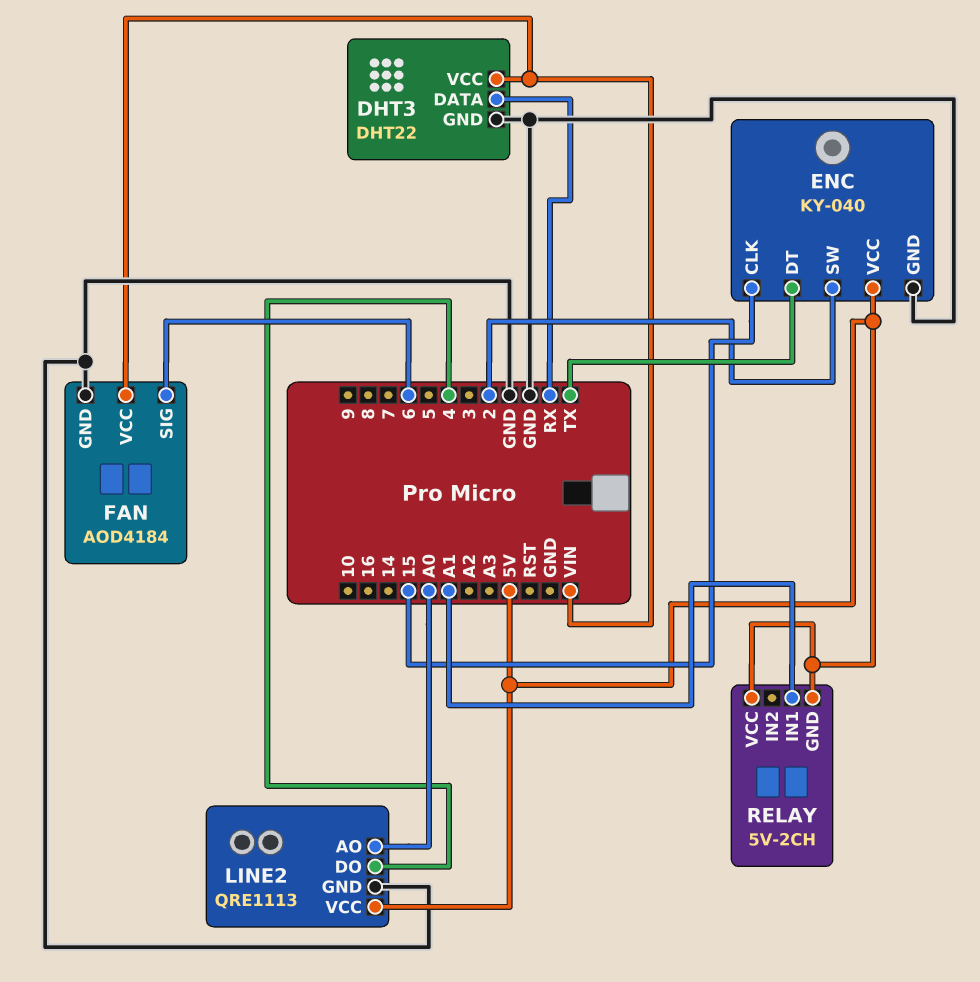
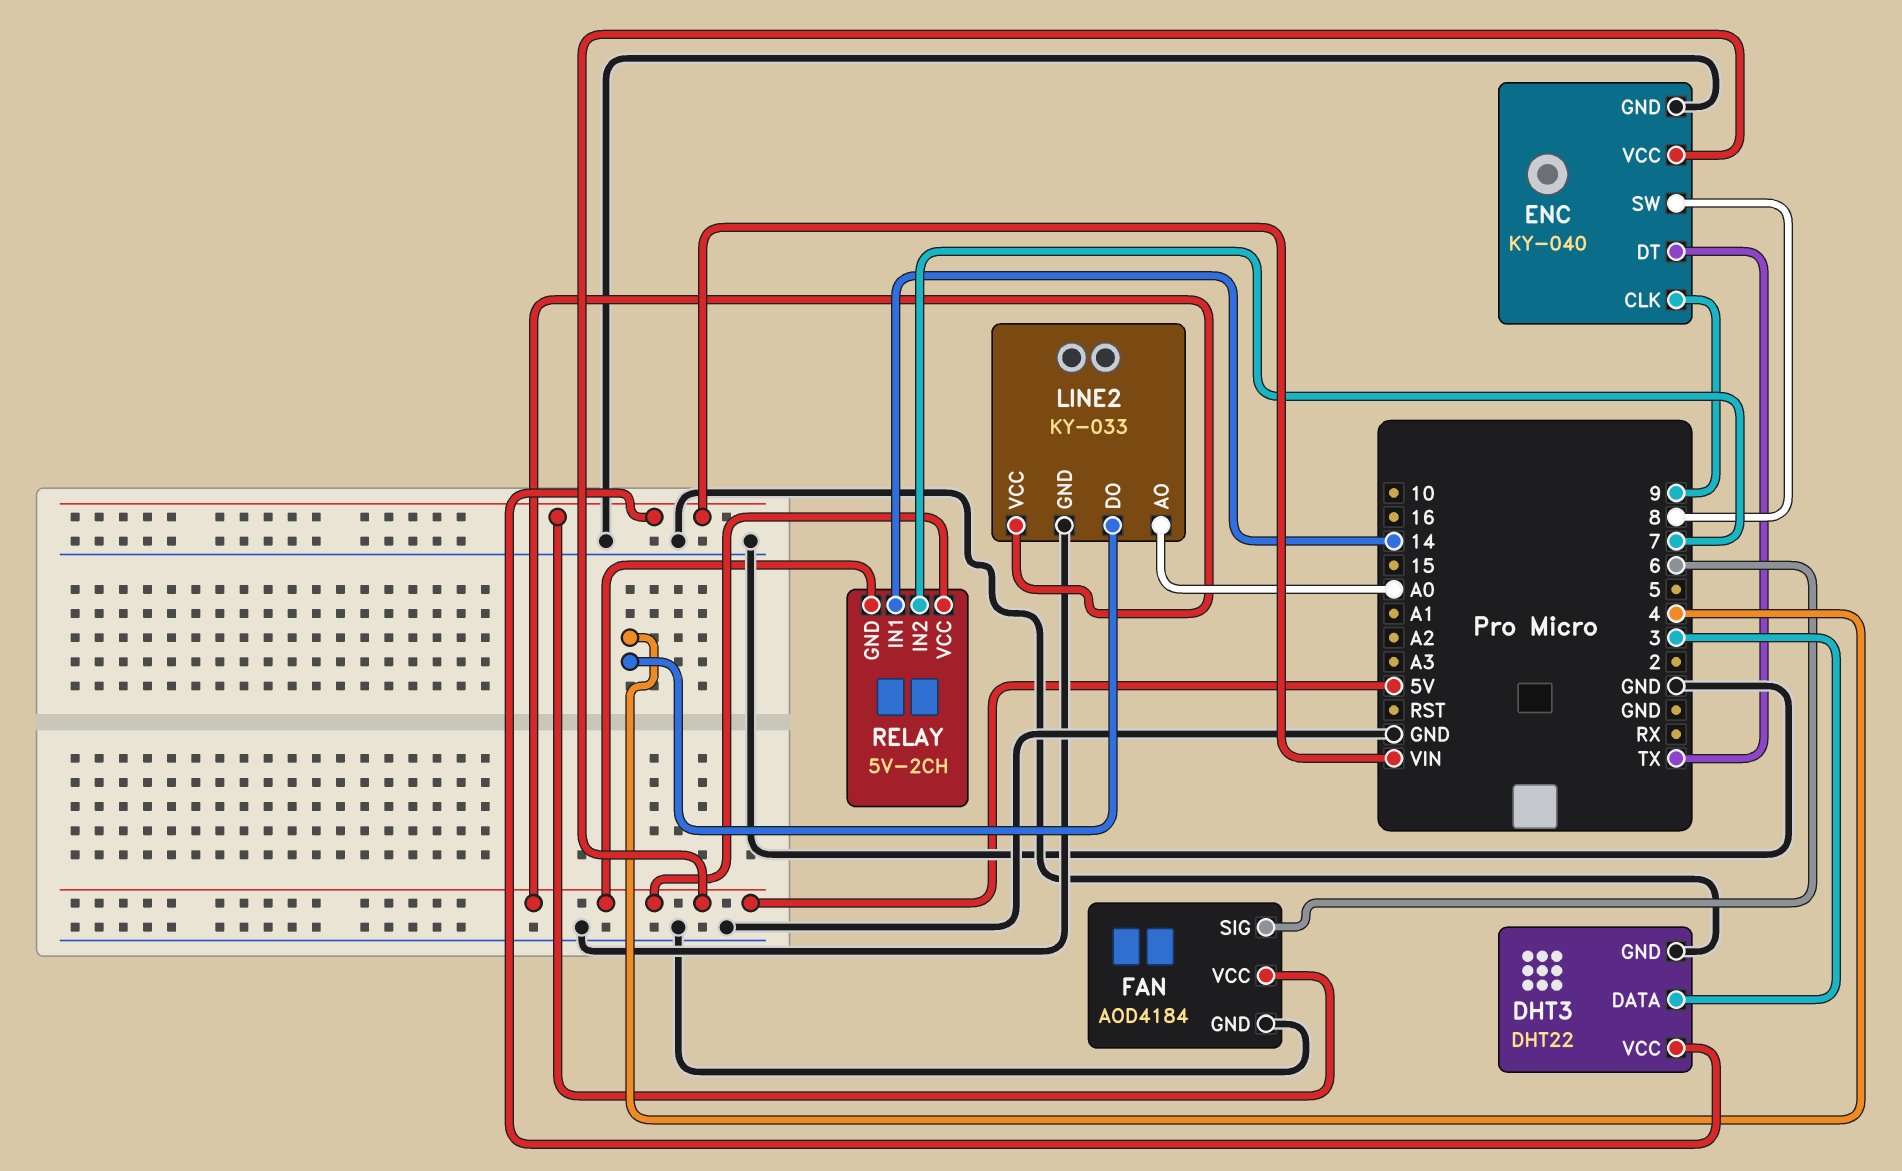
DHT3 pin DATA: RX -> 3
ENC pin CLK: 15 -> 9
ENC pin SW: 2 -> 8
LINE2: QRE1113 -> KY-033
RELAY pin IN1: A1 -> 14
RELAY pin IN2: none -> 7

